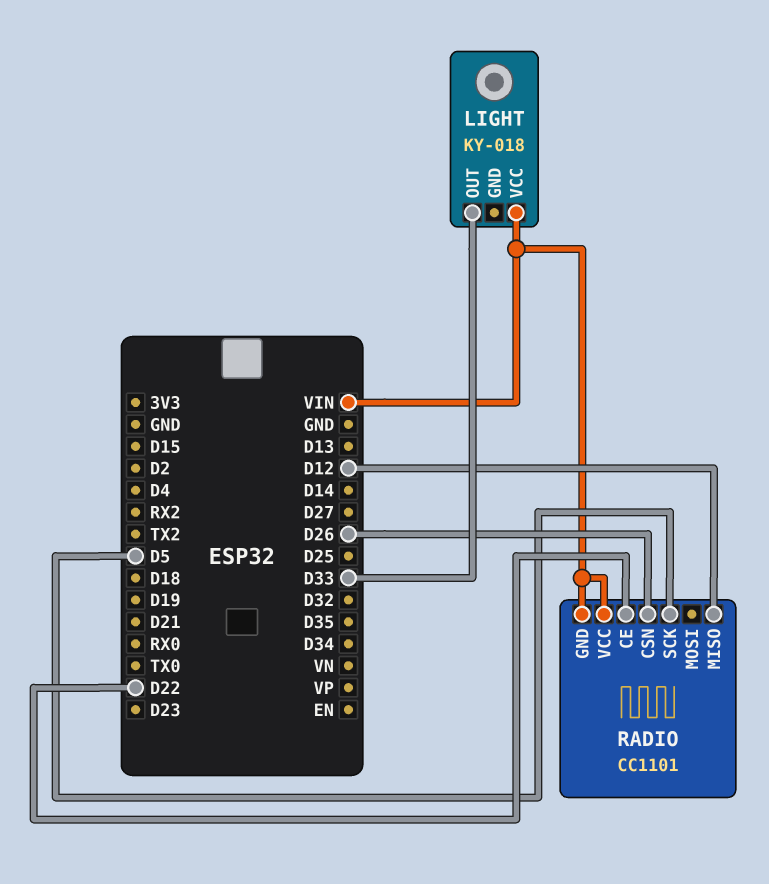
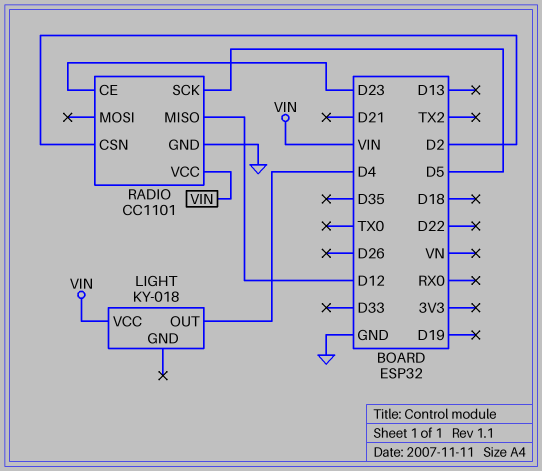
LIGHT pin OUT: D33 -> D4
RADIO pin CE: D22 -> D23
RADIO pin CSN: D26 -> D2
RADIO pin GND: VIN -> GND

